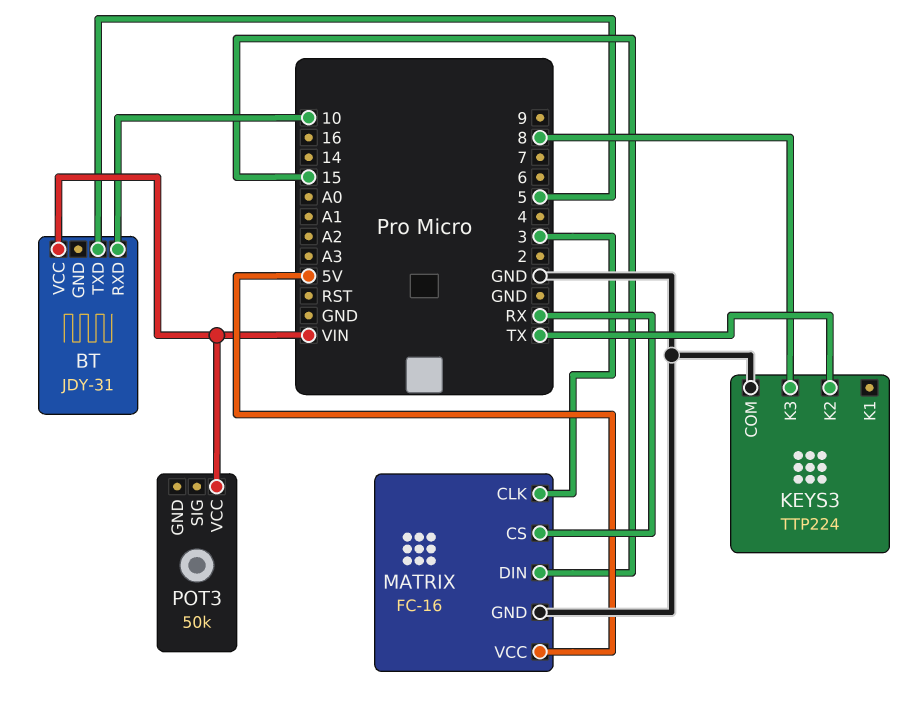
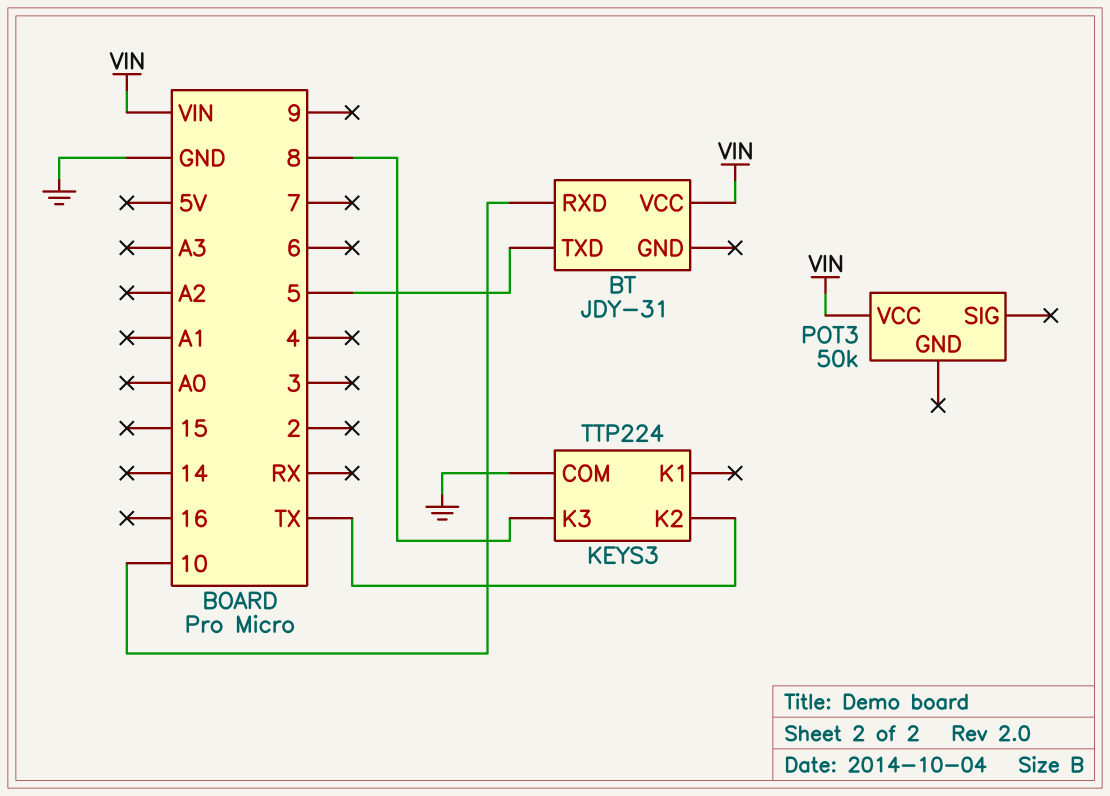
MATRIX: FC-16 -> none
MATRIX pin CLK: 3 -> none
MATRIX pin CS: RX -> none
MATRIX pin DIN: 15 -> none
MATRIX pin GND: GND -> none
MATRIX pin VCC: 5V -> none

